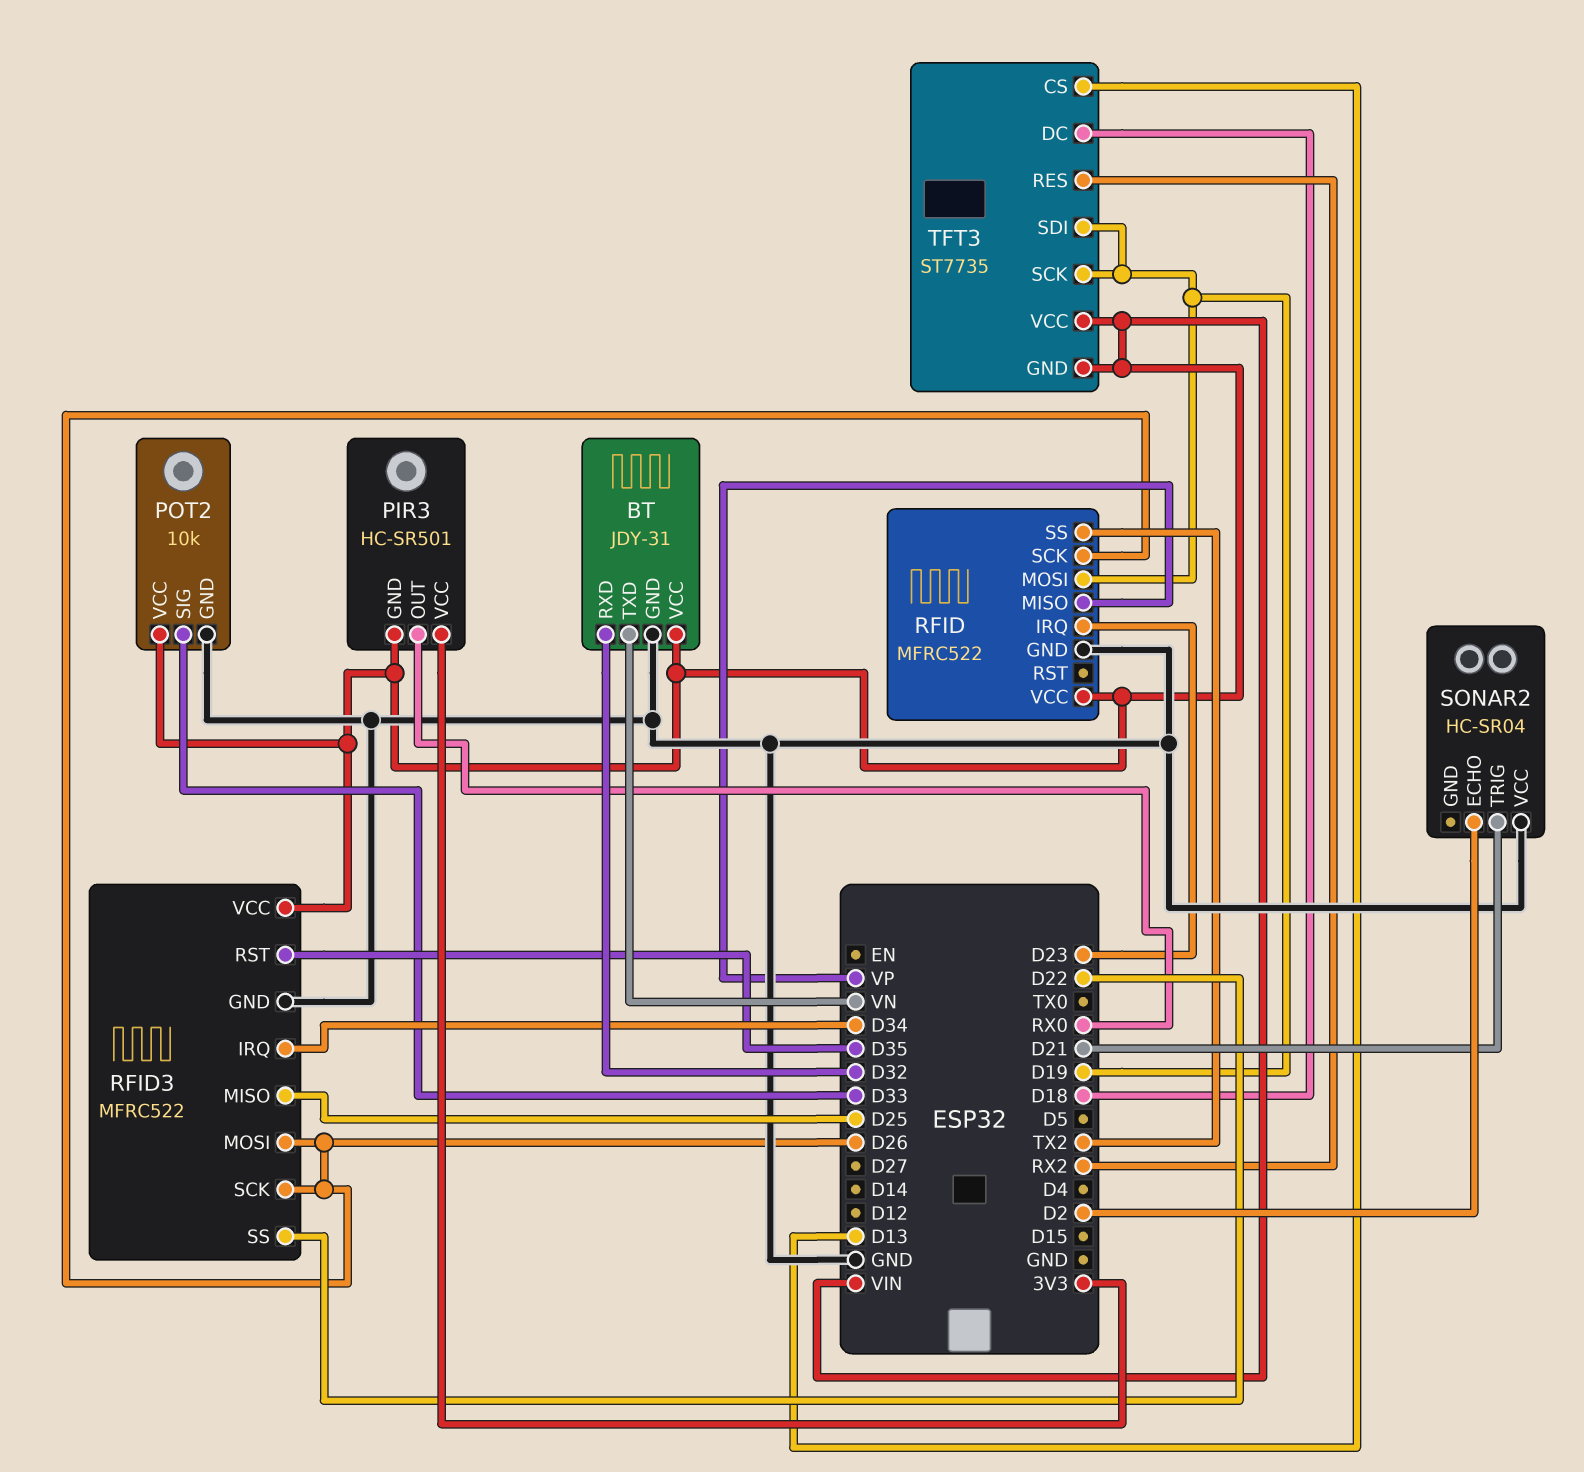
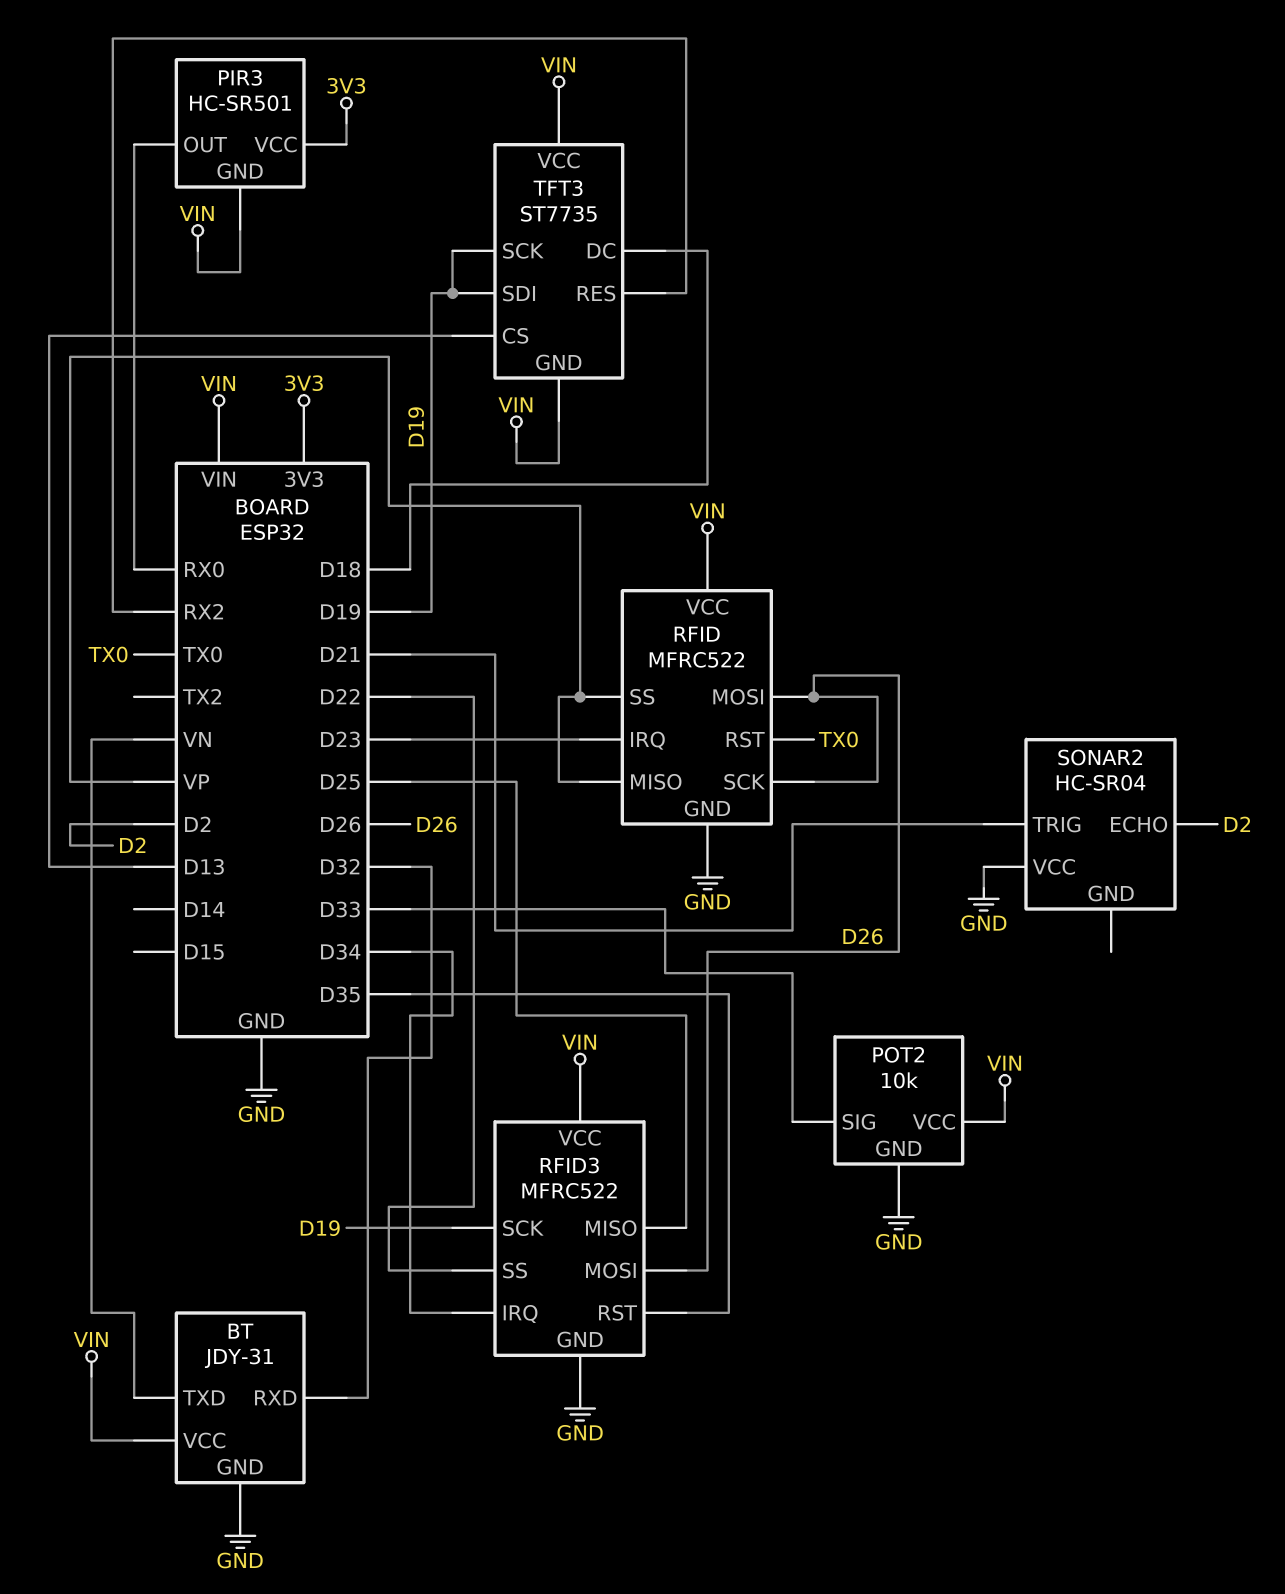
RFID pin MOSI: D19 -> D26
RFID pin RST: none -> TX0
RFID pin SS: TX2 -> VP
RFID3 pin SCK: D26 -> D19

